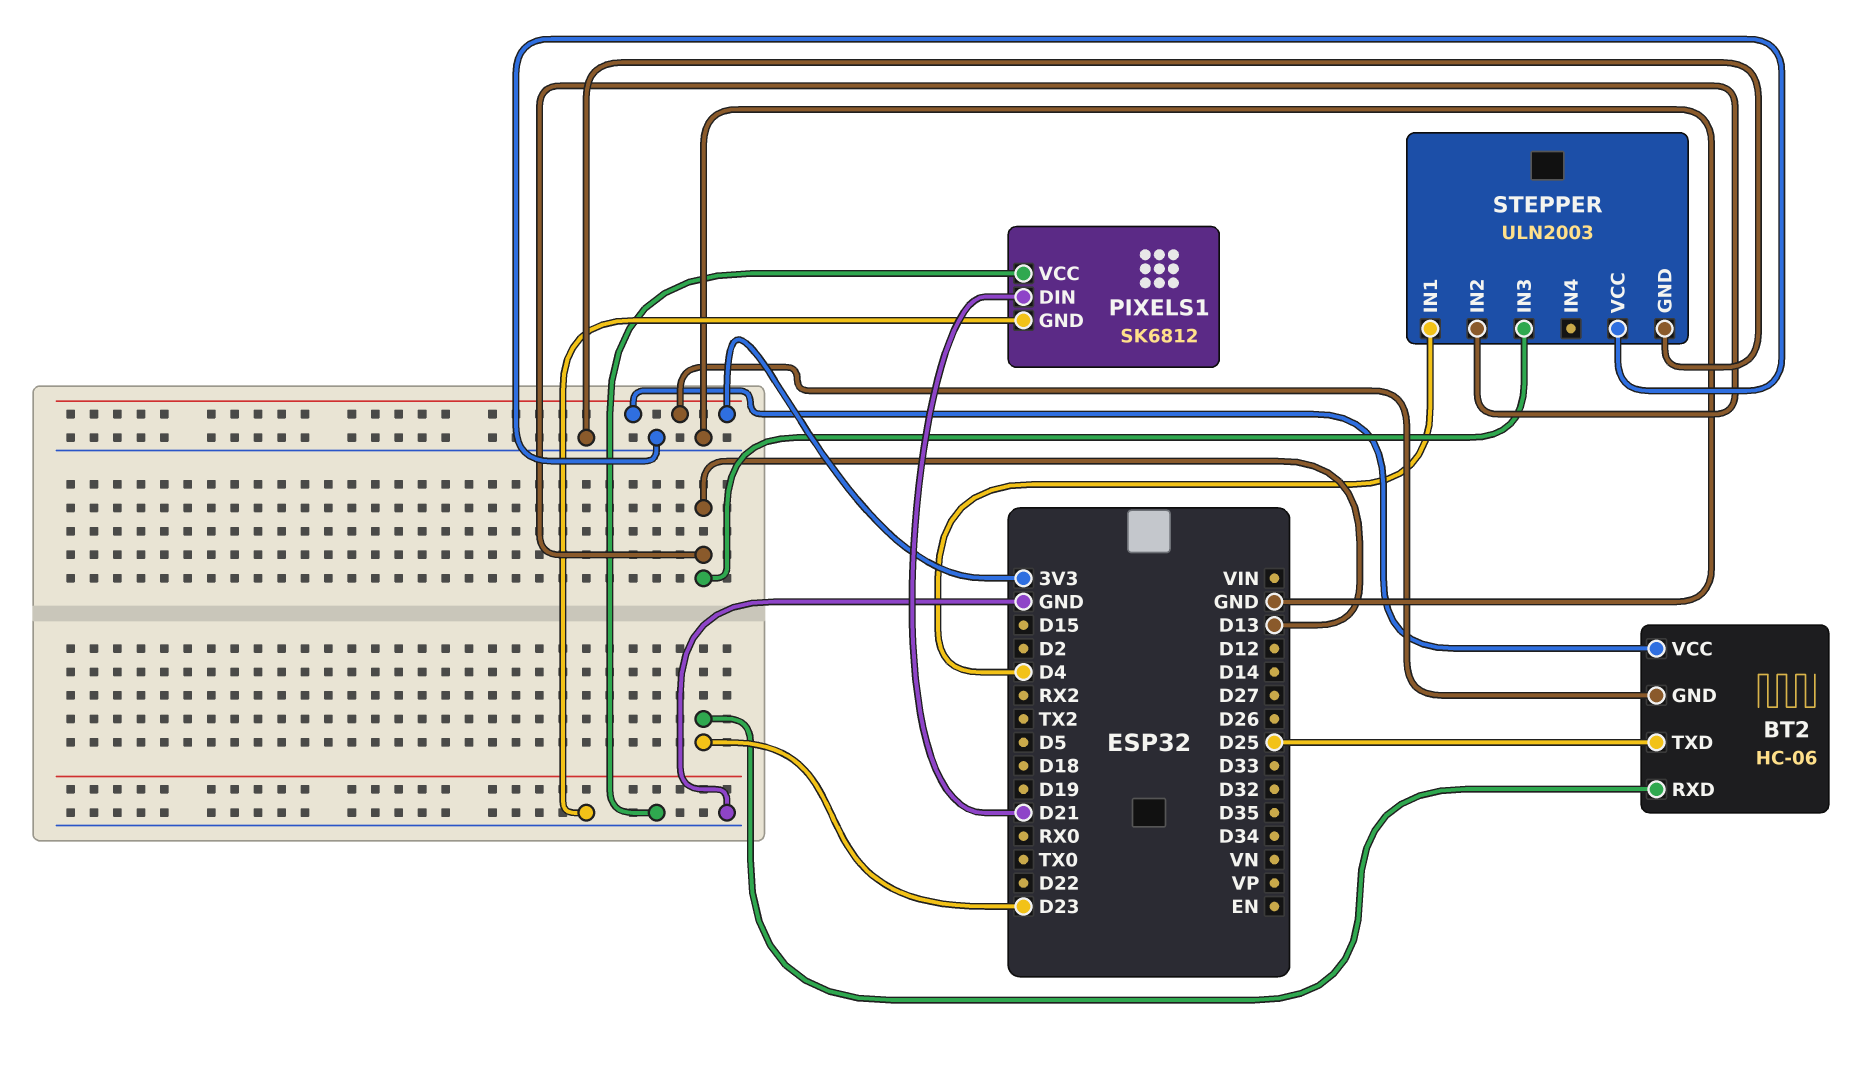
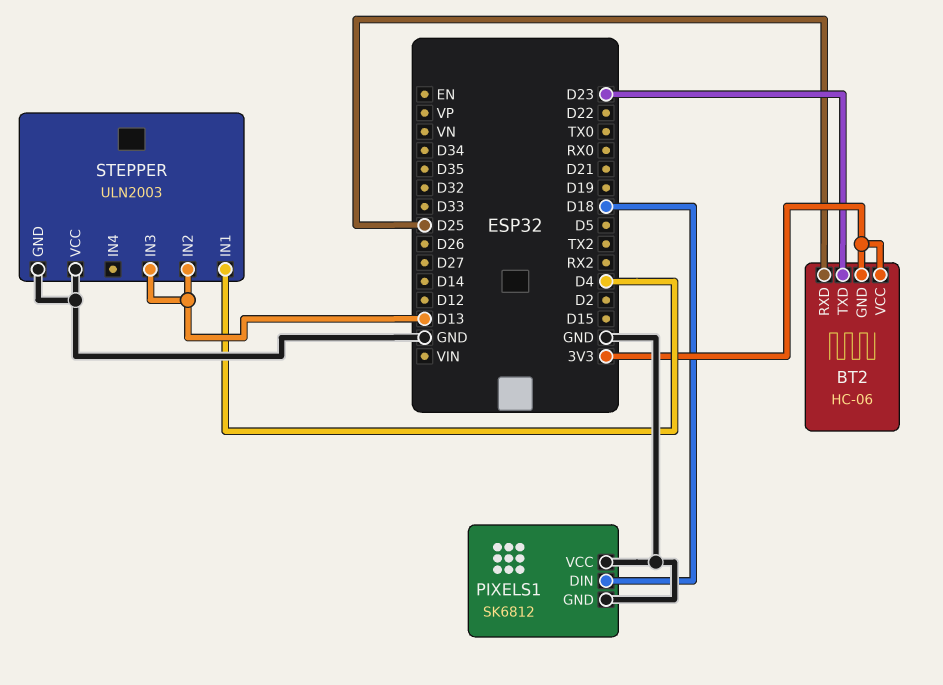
BT2 pin RXD: D23 -> D25
BT2 pin TXD: D25 -> D23
PIXELS1 pin DIN: D21 -> D18

